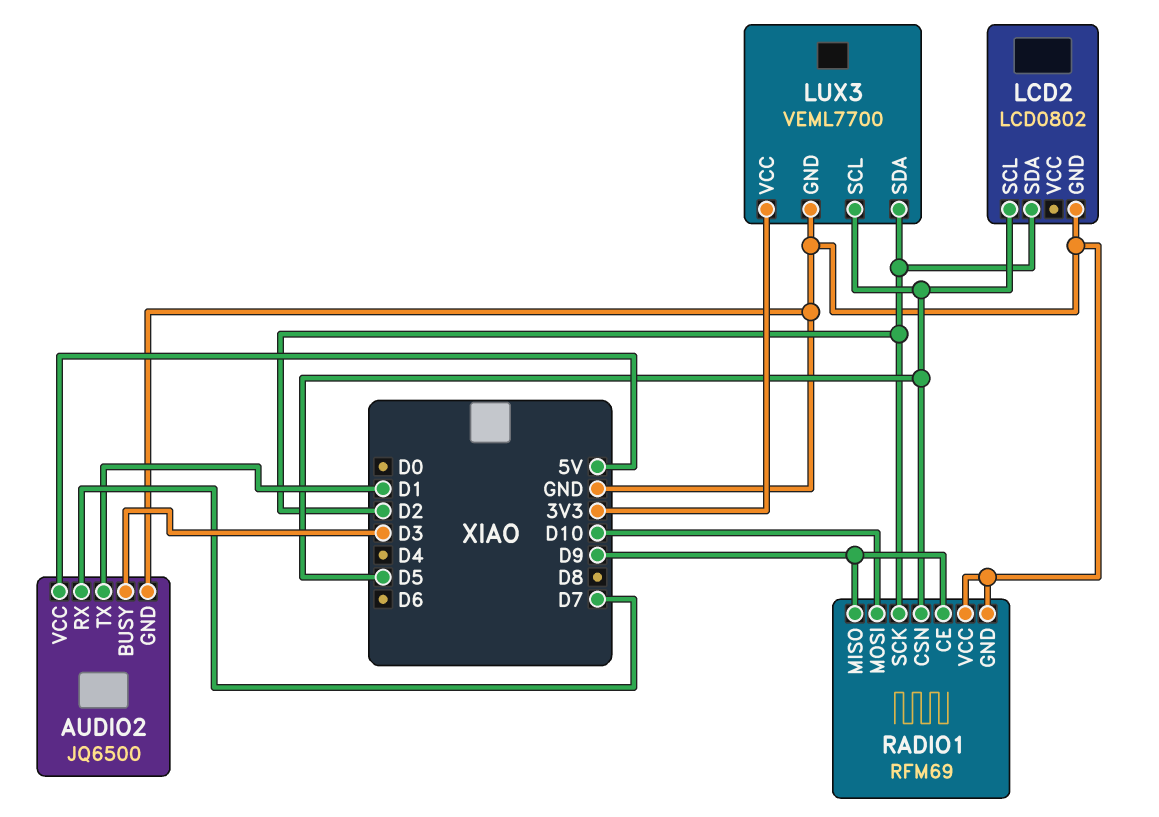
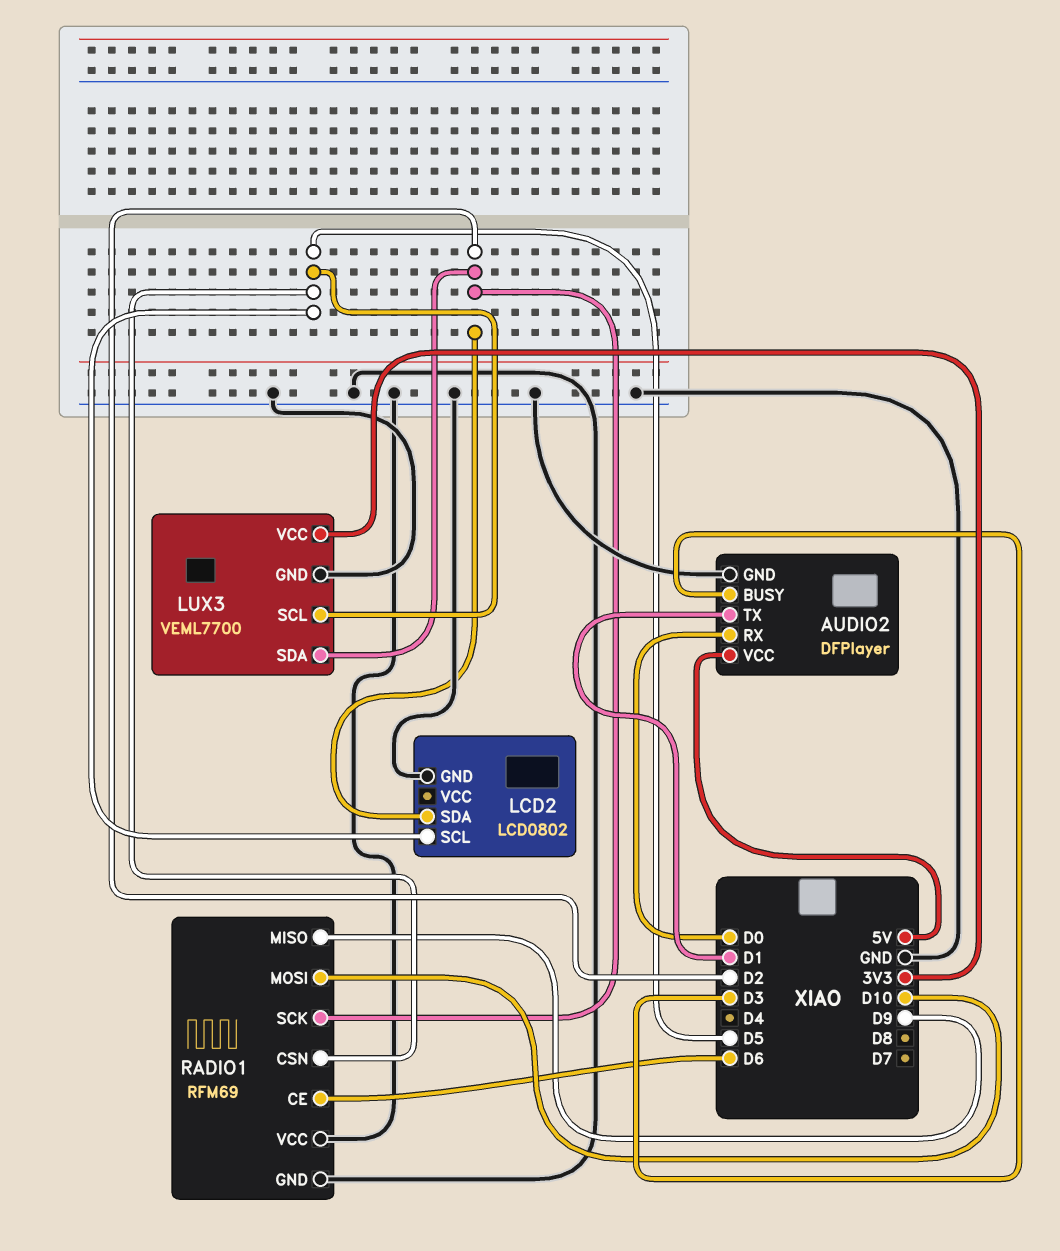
AUDIO2: JQ6500 -> DFPlayer
AUDIO2 pin RX: D7 -> D0
RADIO1 pin CE: D9 -> D6

